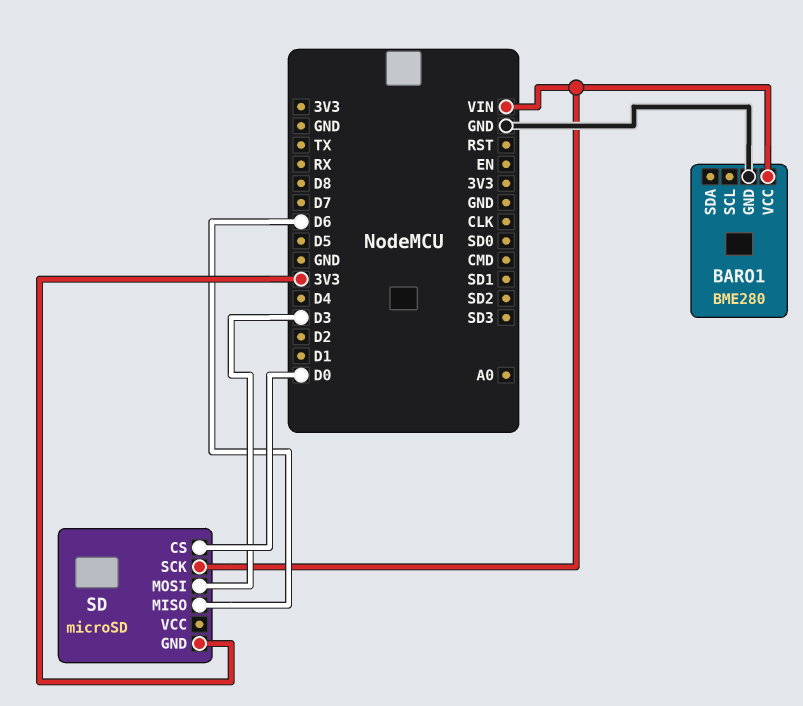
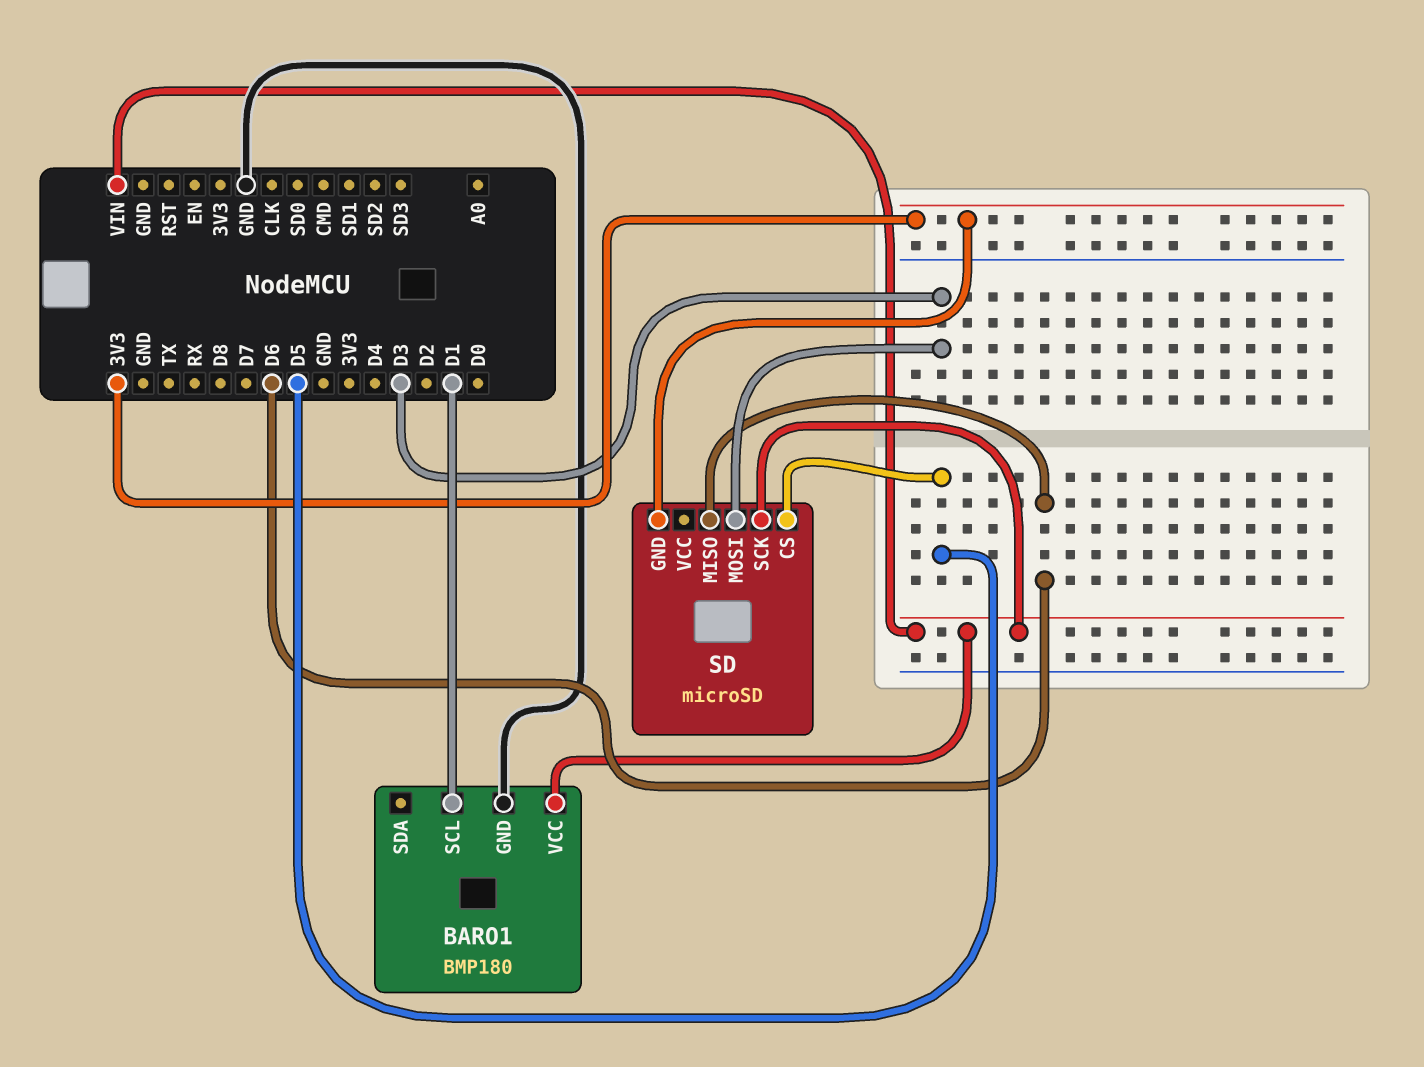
BARO1: BME280 -> BMP180
BARO1 pin SCL: none -> D1
SD pin CS: D0 -> D5

